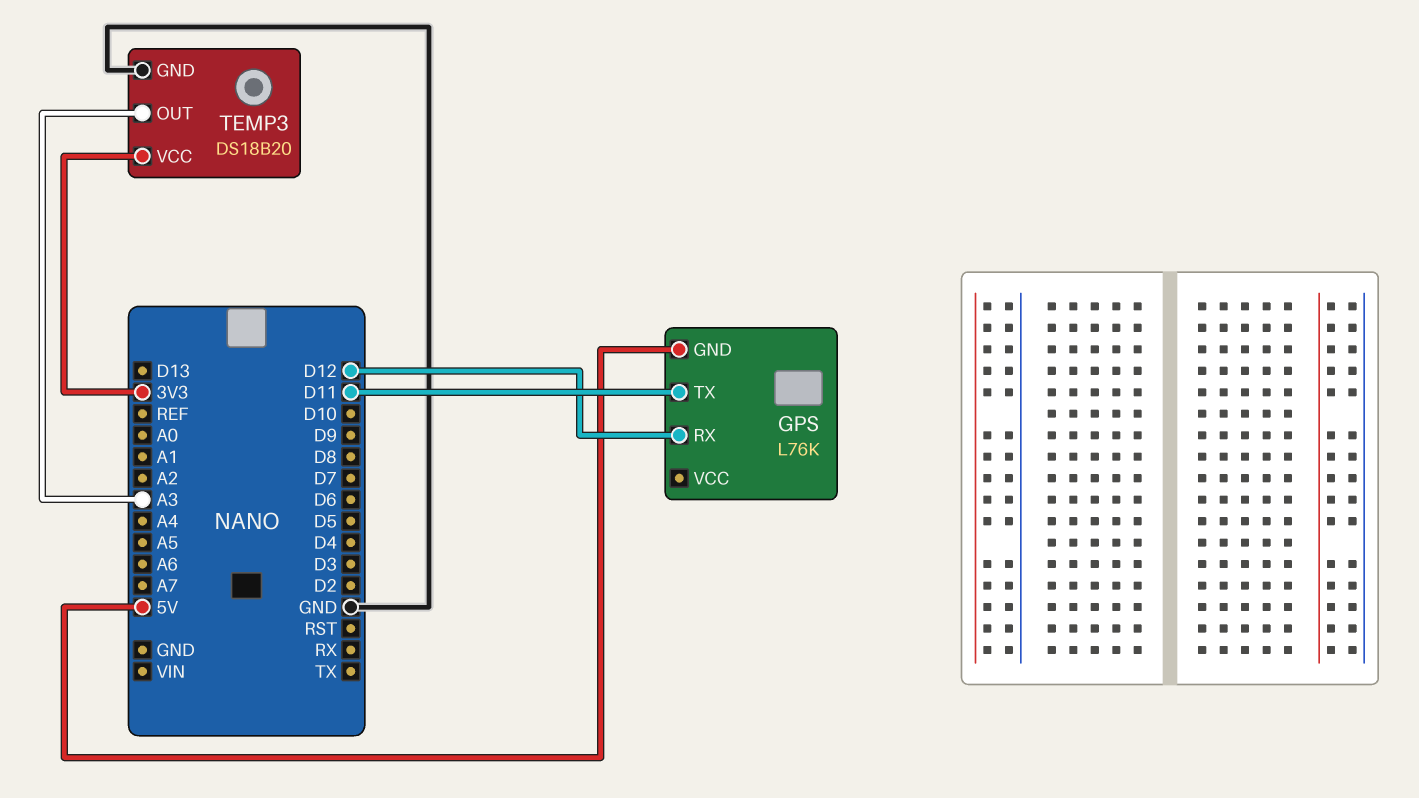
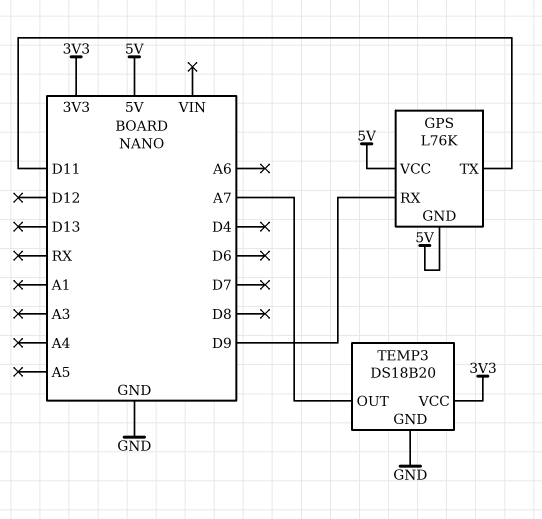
GPS pin RX: D12 -> D9
GPS pin VCC: none -> 5V
TEMP3 pin OUT: A3 -> A7

